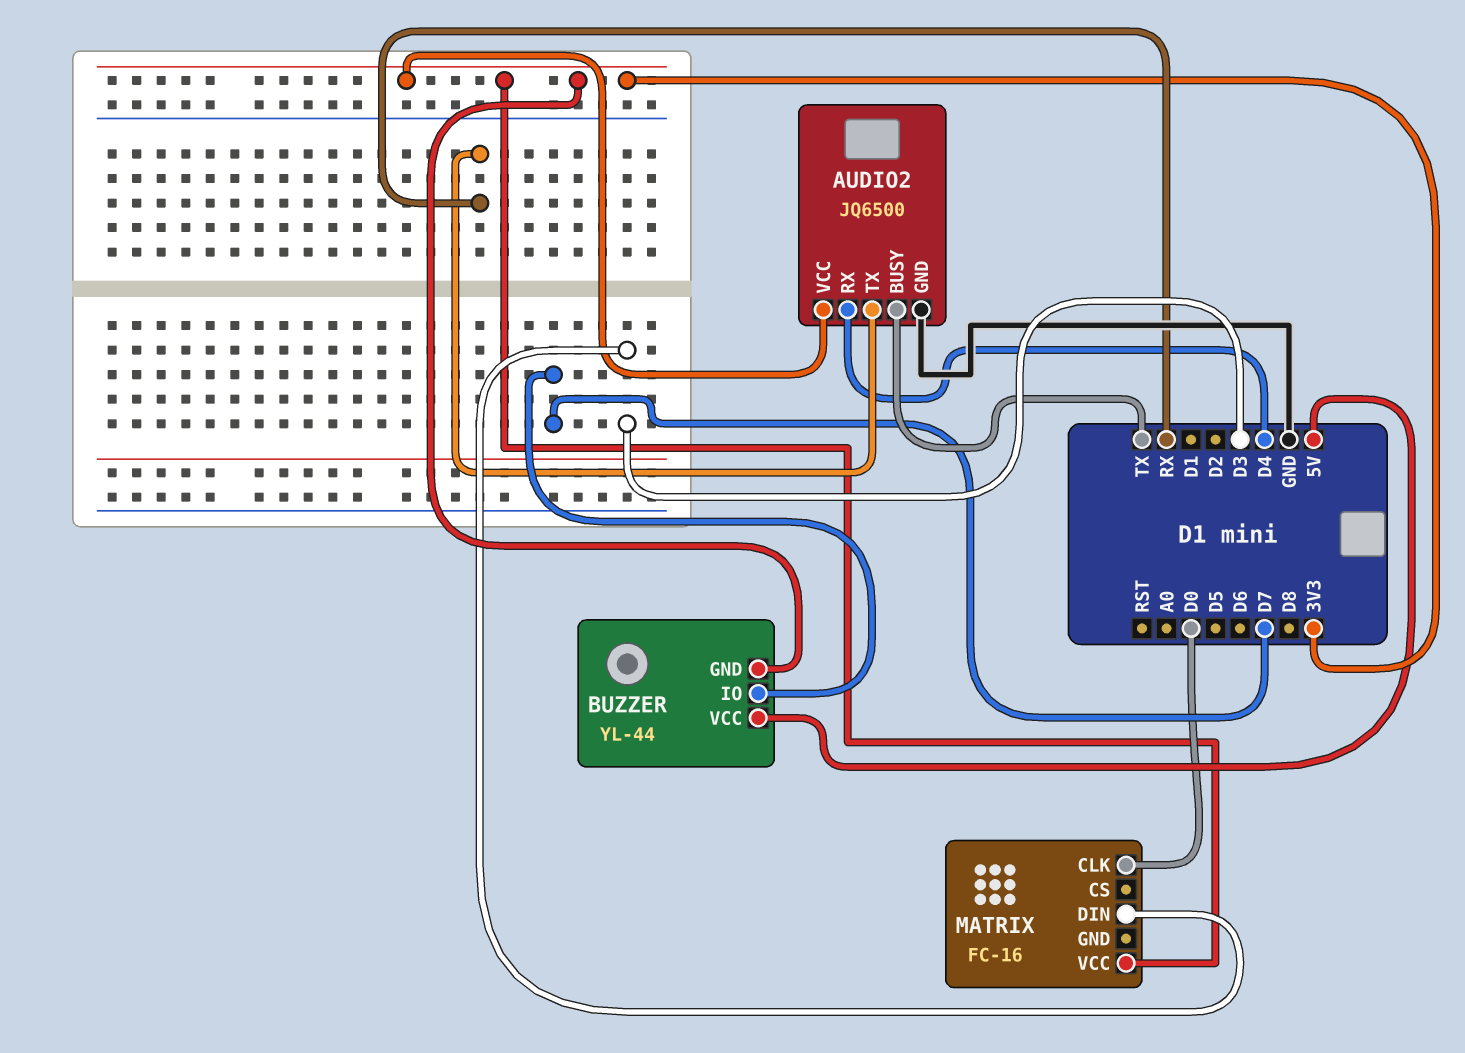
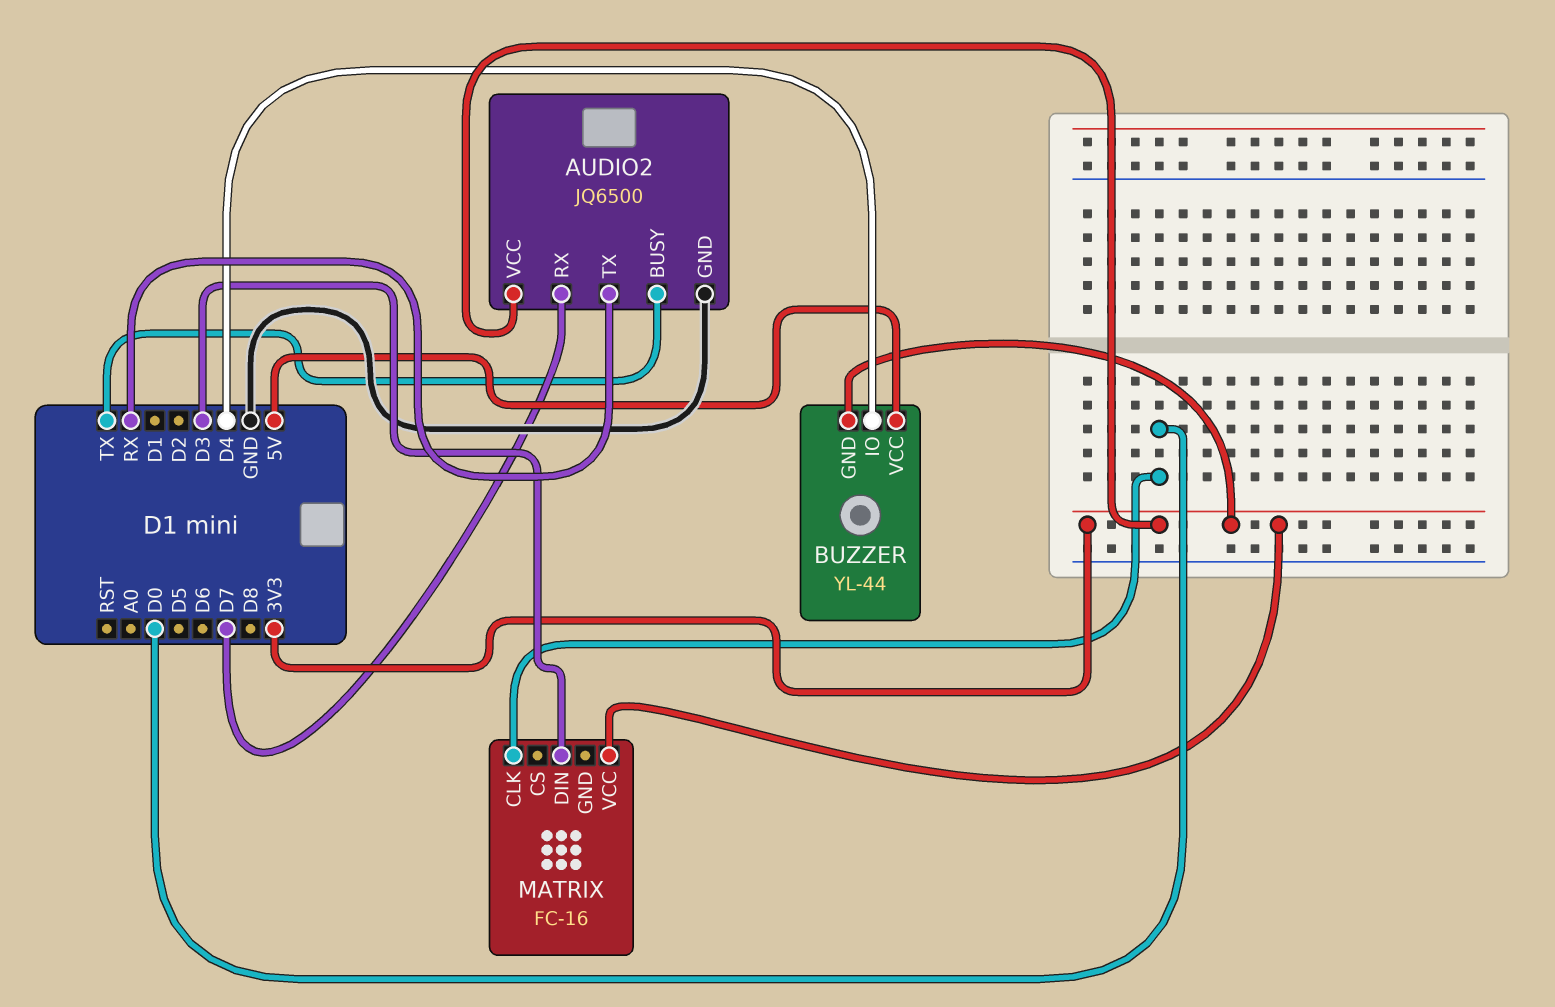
AUDIO2 pin RX: D4 -> D7
BUZZER pin IO: D7 -> D4

